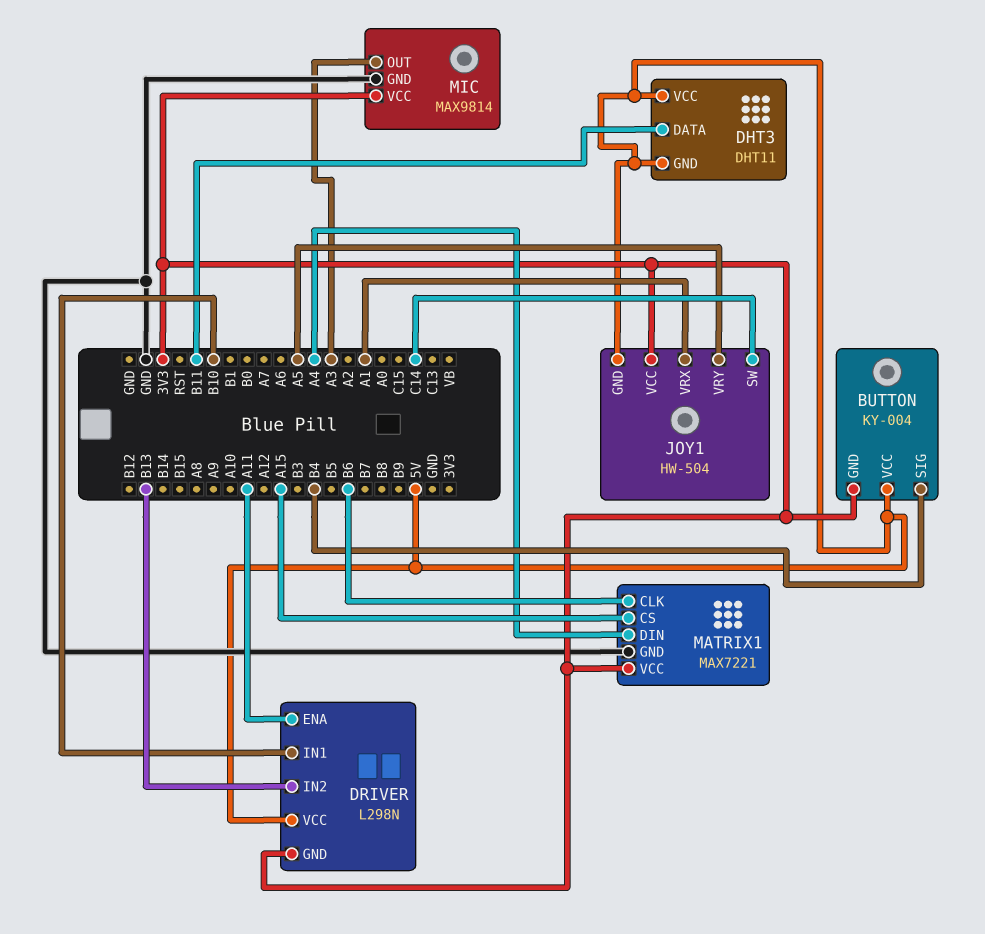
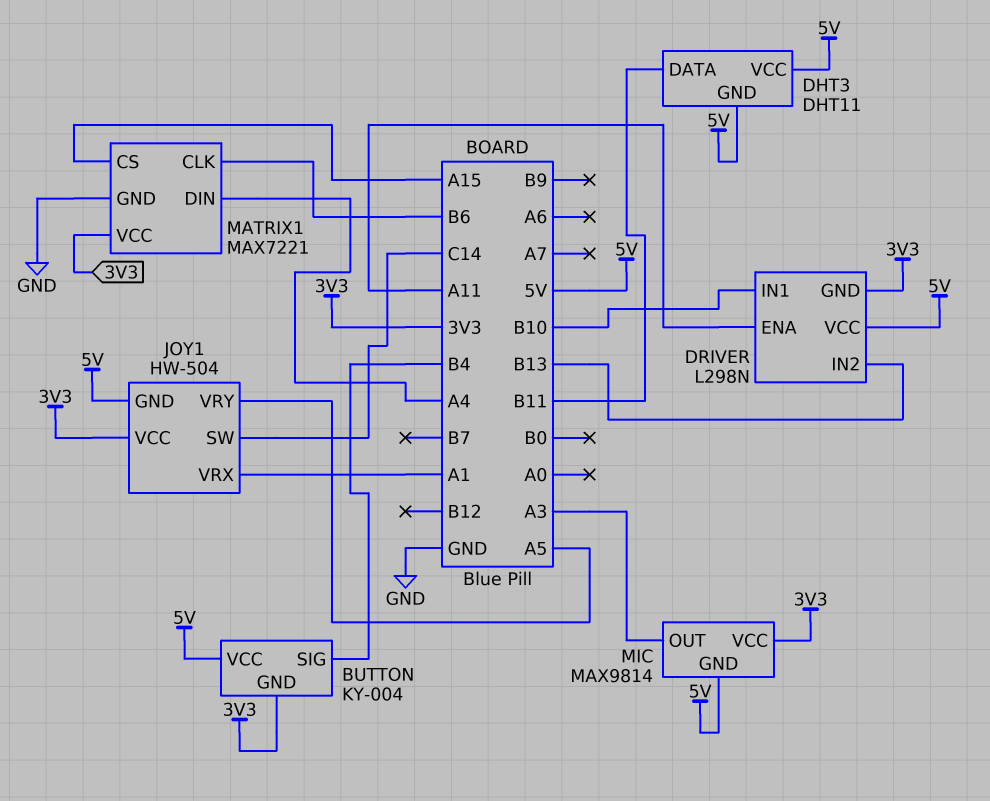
MIC pin GND: GND -> 5V

